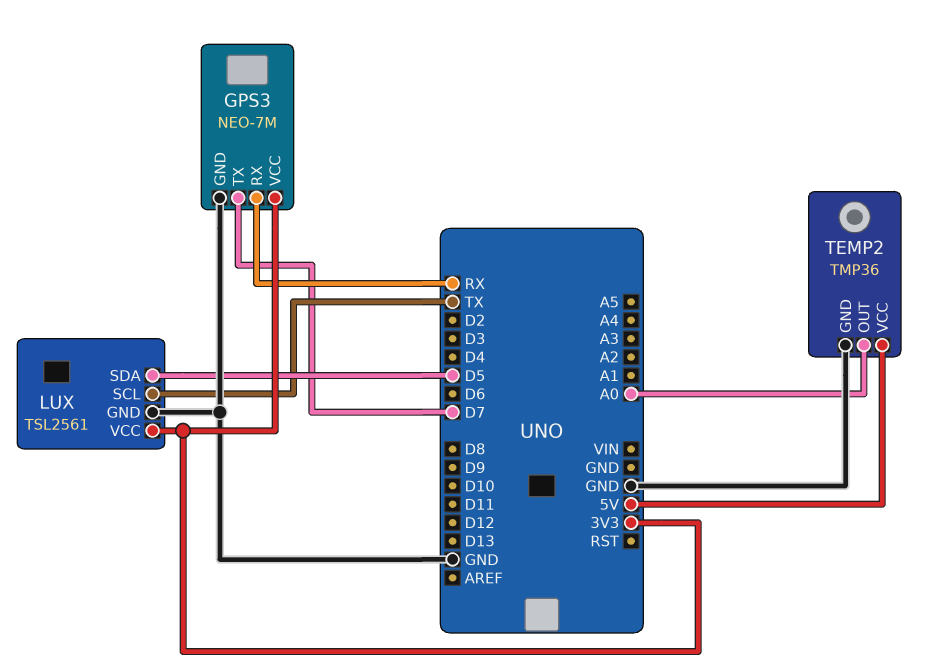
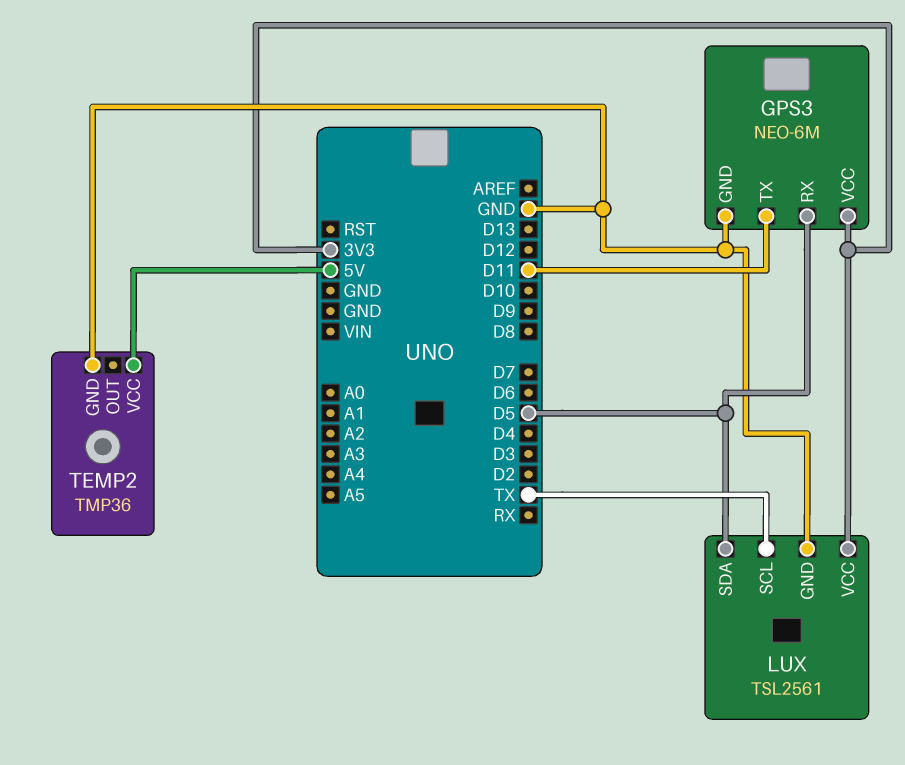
GPS3: NEO-7M -> NEO-6M
GPS3 pin RX: RX -> D5
GPS3 pin TX: D7 -> D11
TEMP2 pin OUT: A0 -> none

